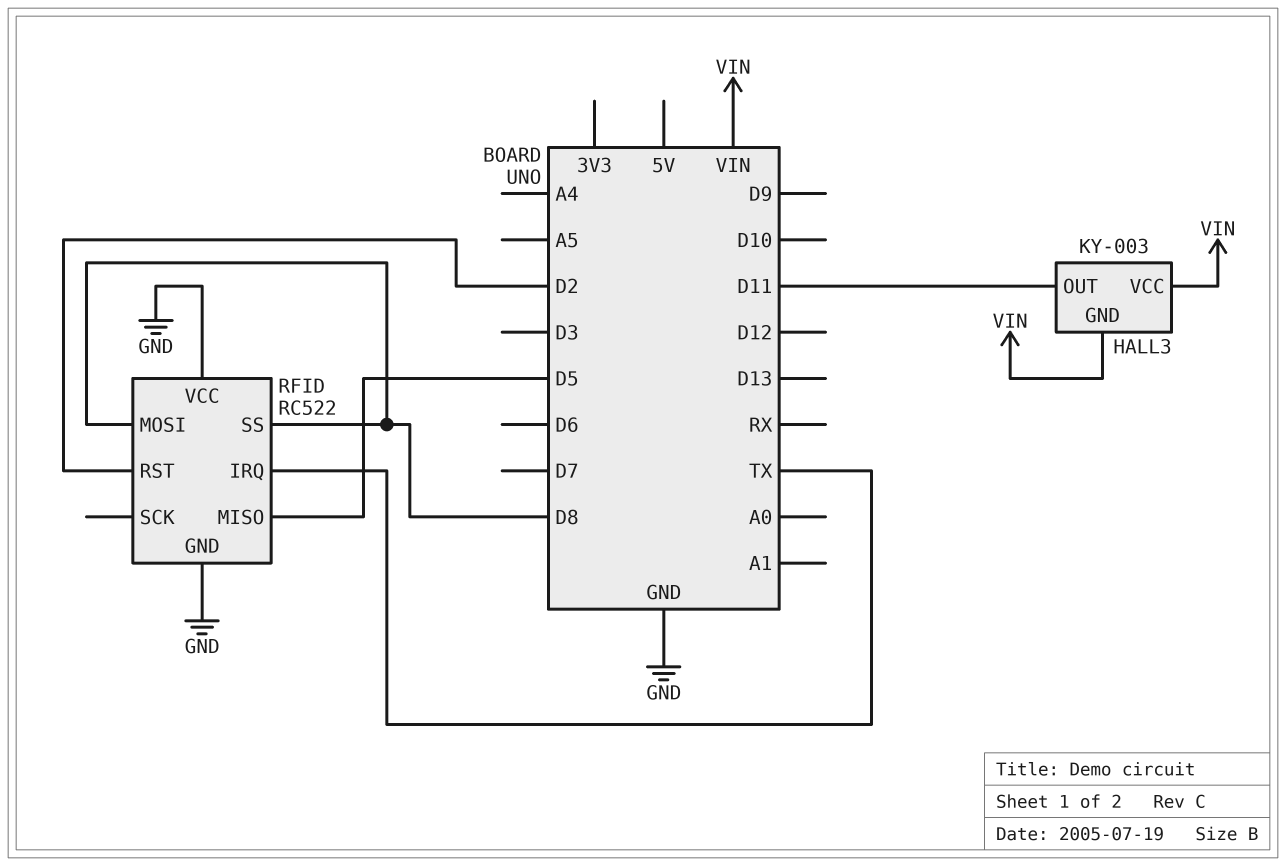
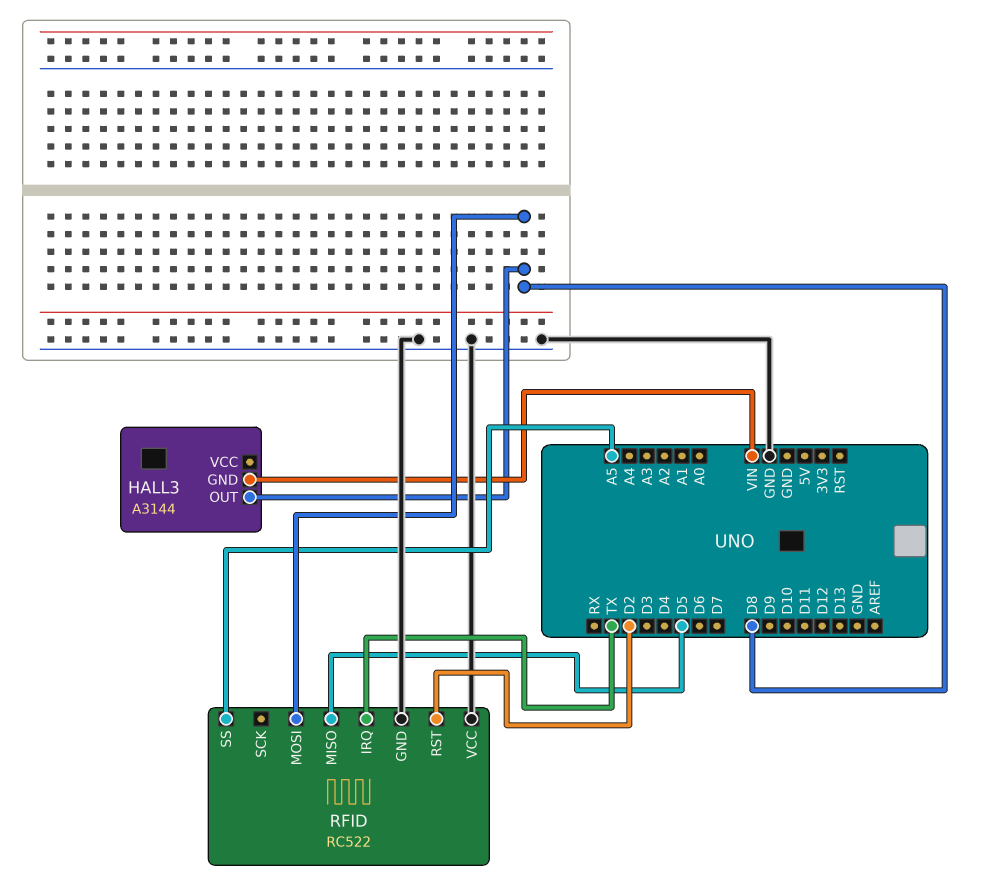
HALL3: KY-003 -> A3144
HALL3 pin OUT: D11 -> D8
HALL3 pin VCC: VIN -> none
RFID pin SS: D8 -> A5

